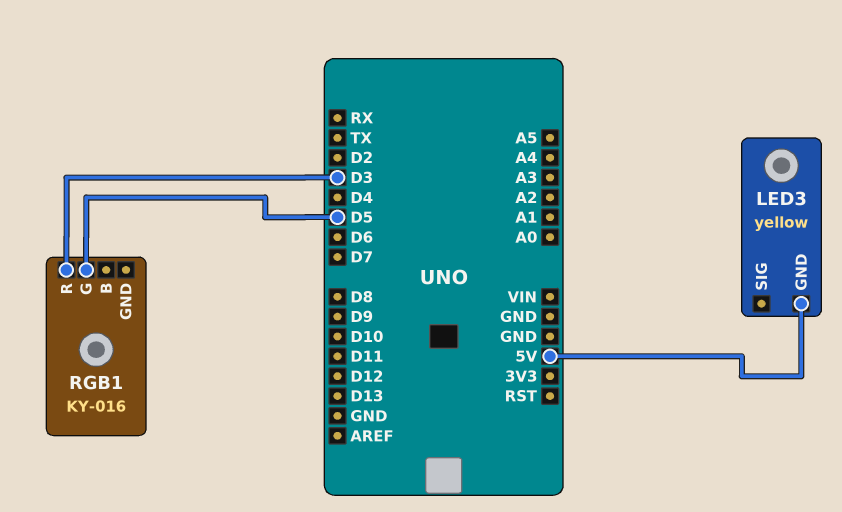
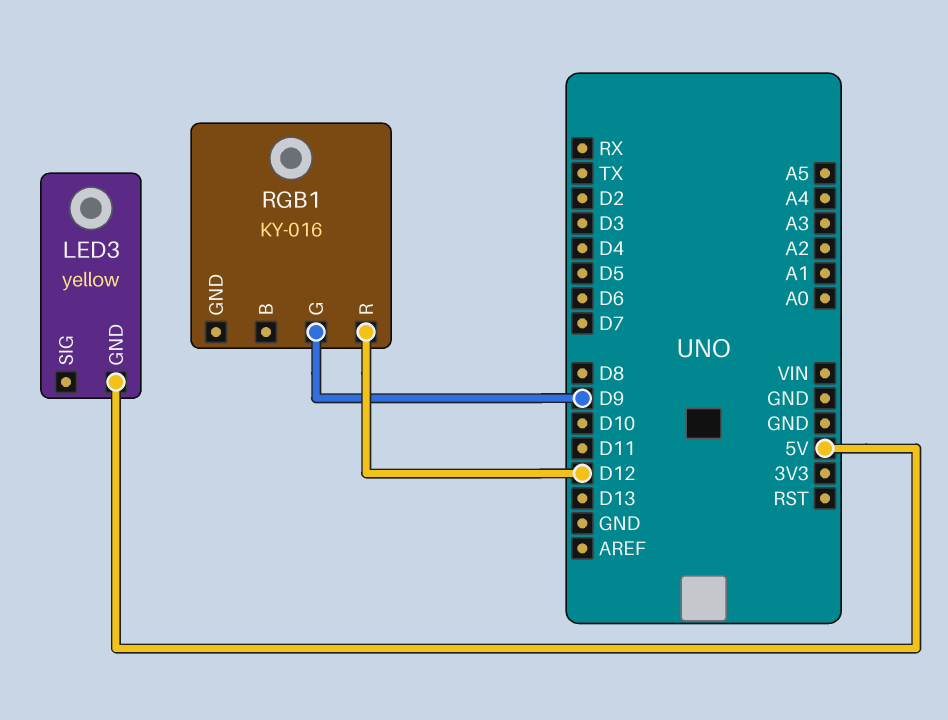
RGB1 pin G: D5 -> D9
RGB1 pin R: D3 -> D12

